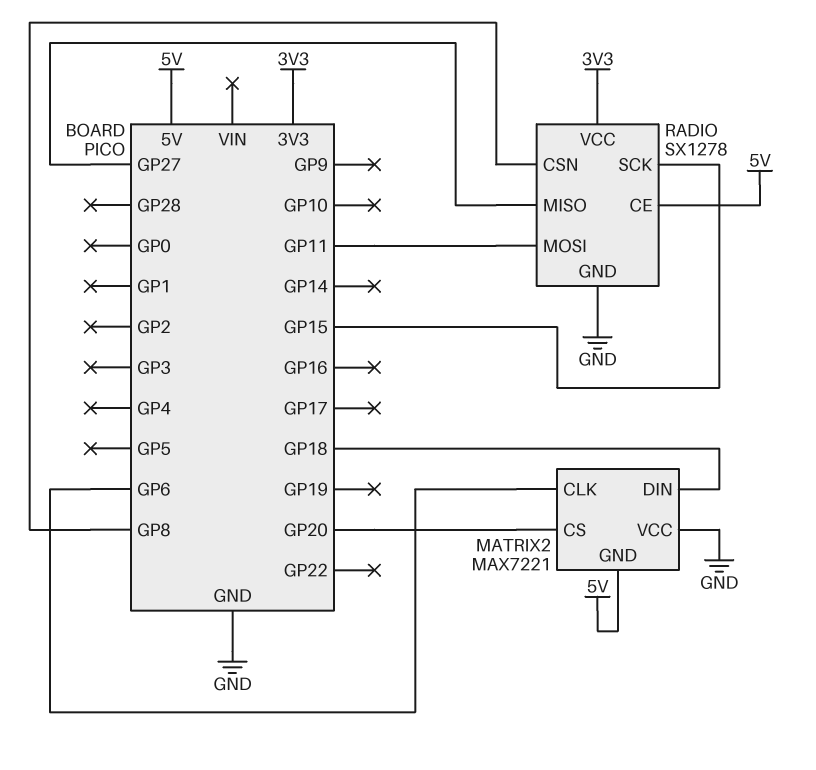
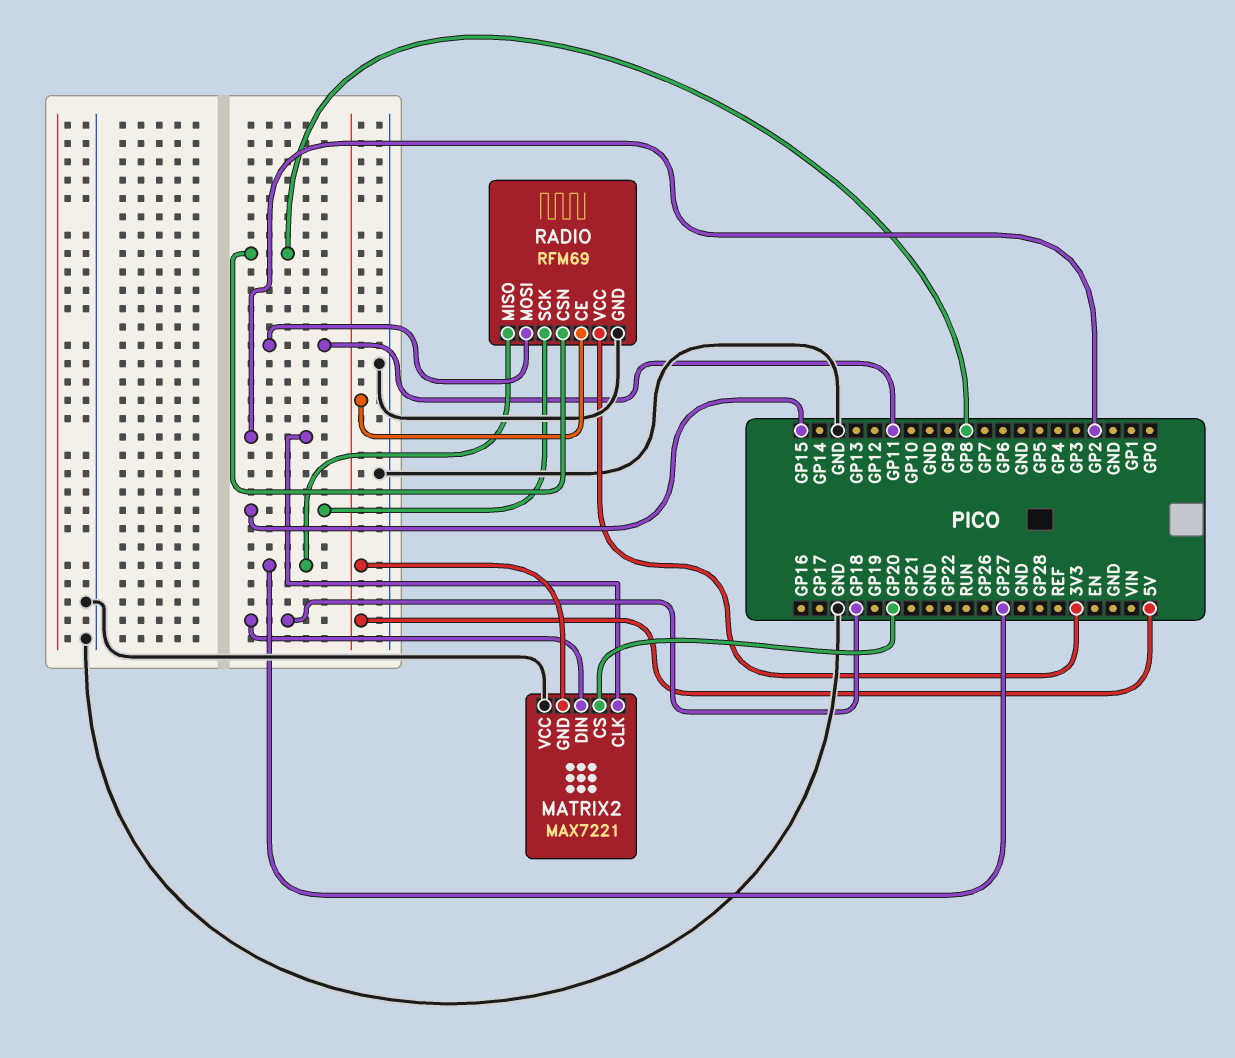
MATRIX2 pin CLK: GP6 -> GP2
RADIO: SX1278 -> RFM69

